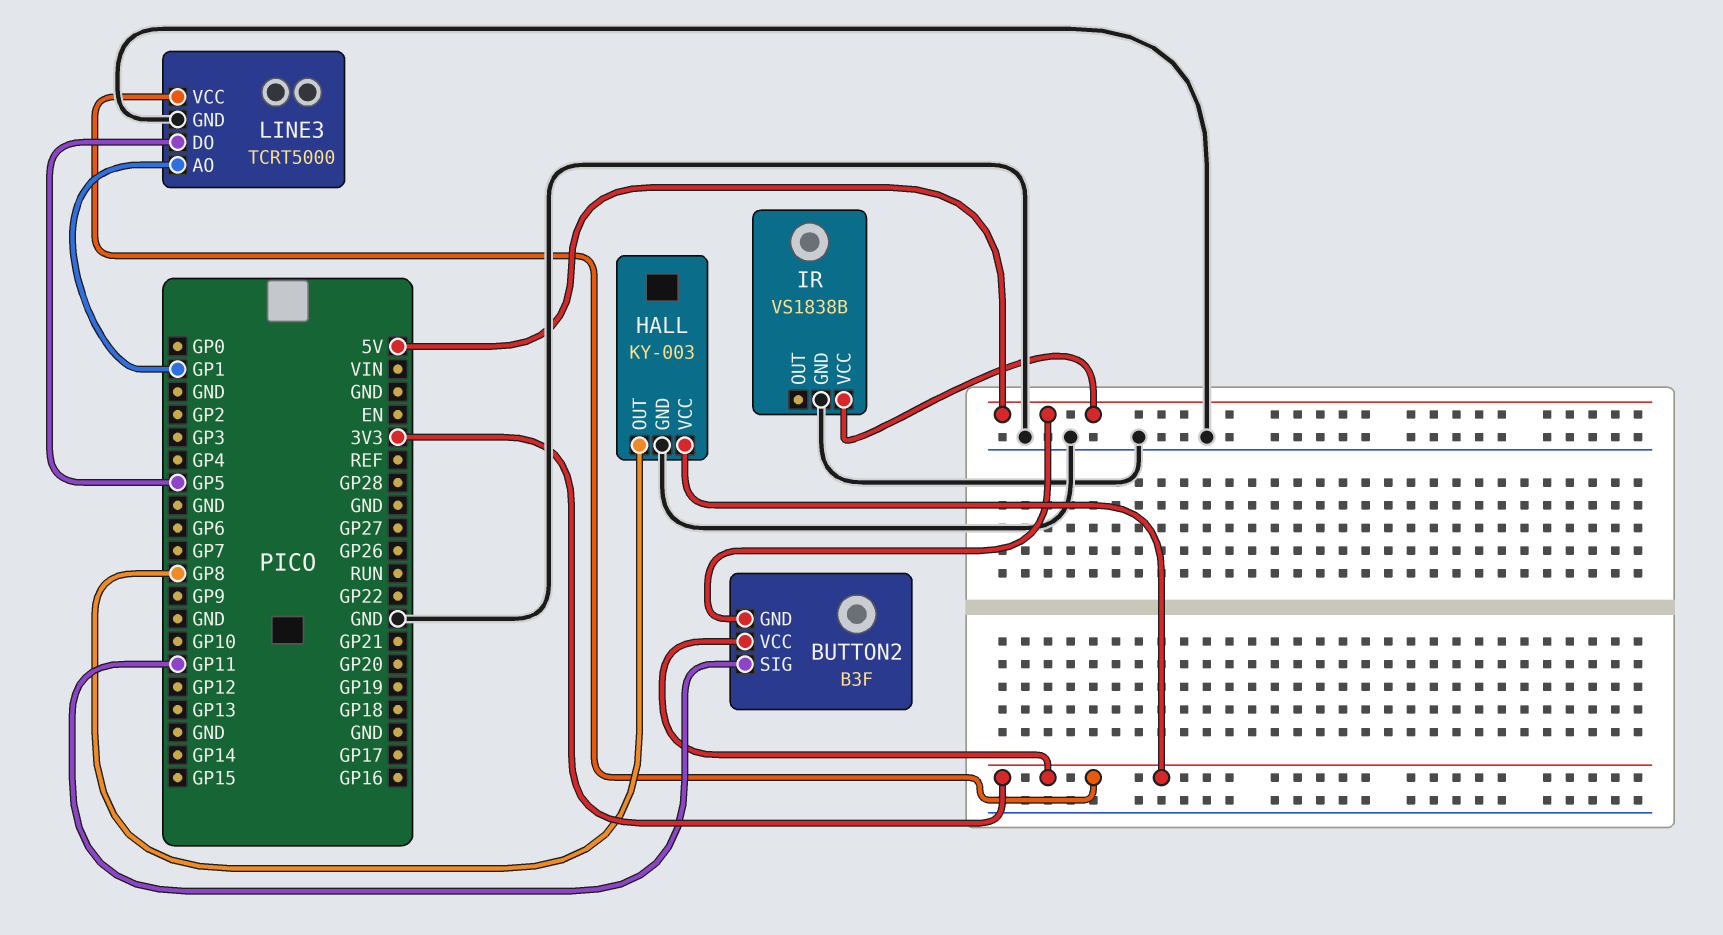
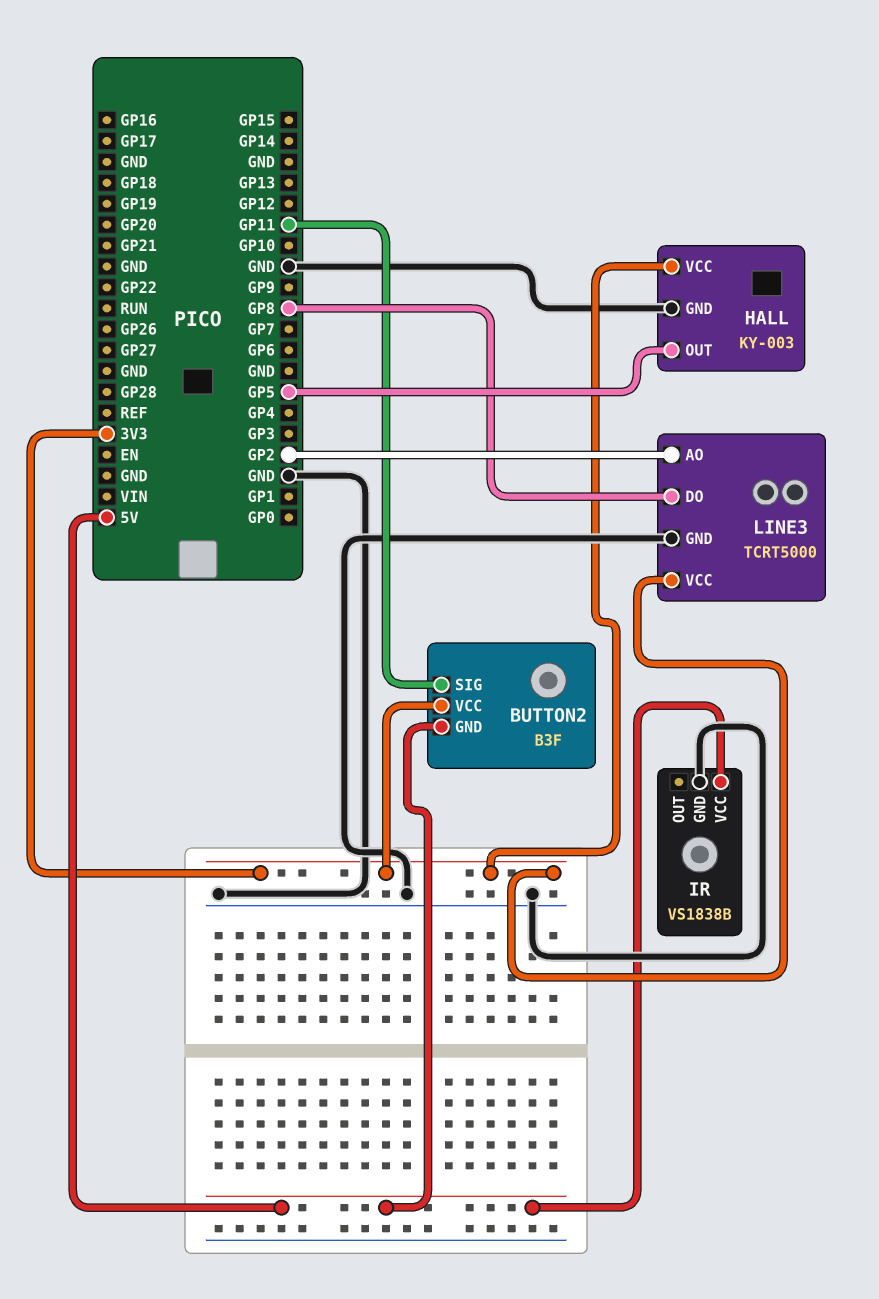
HALL pin OUT: GP8 -> GP5
LINE3 pin AO: GP1 -> GP2
LINE3 pin DO: GP5 -> GP8

